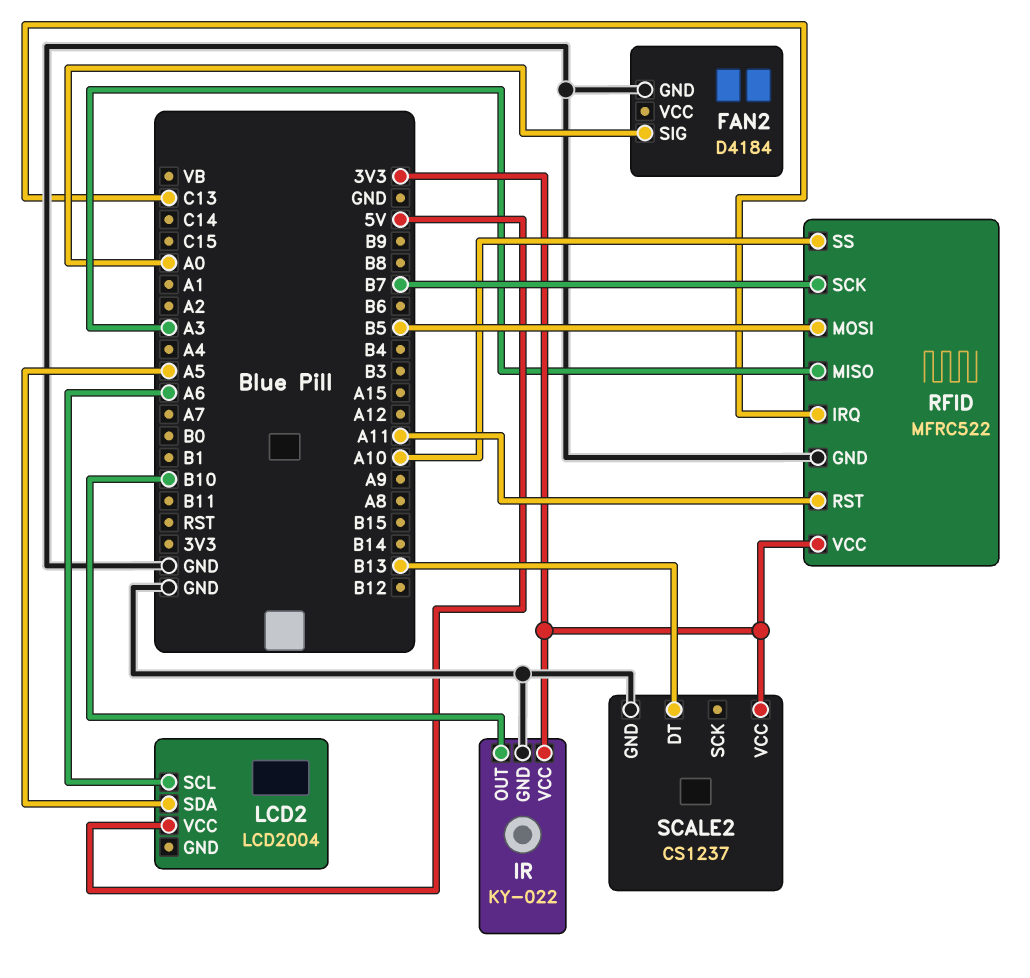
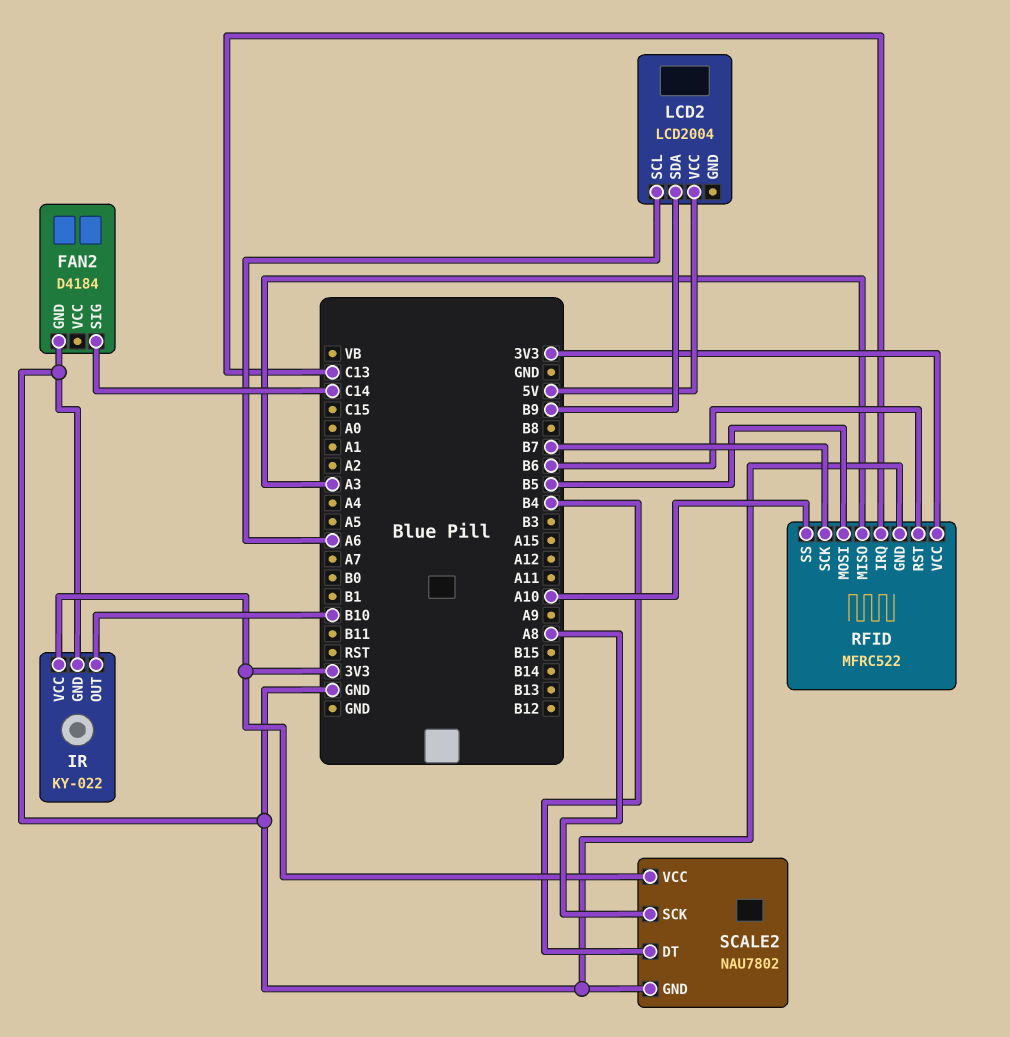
FAN2 pin SIG: A0 -> C14
LCD2 pin SDA: A5 -> B9
RFID pin RST: A11 -> B6
SCALE2: CS1237 -> NAU7802
SCALE2 pin DT: B13 -> B4
SCALE2 pin SCK: none -> A8

